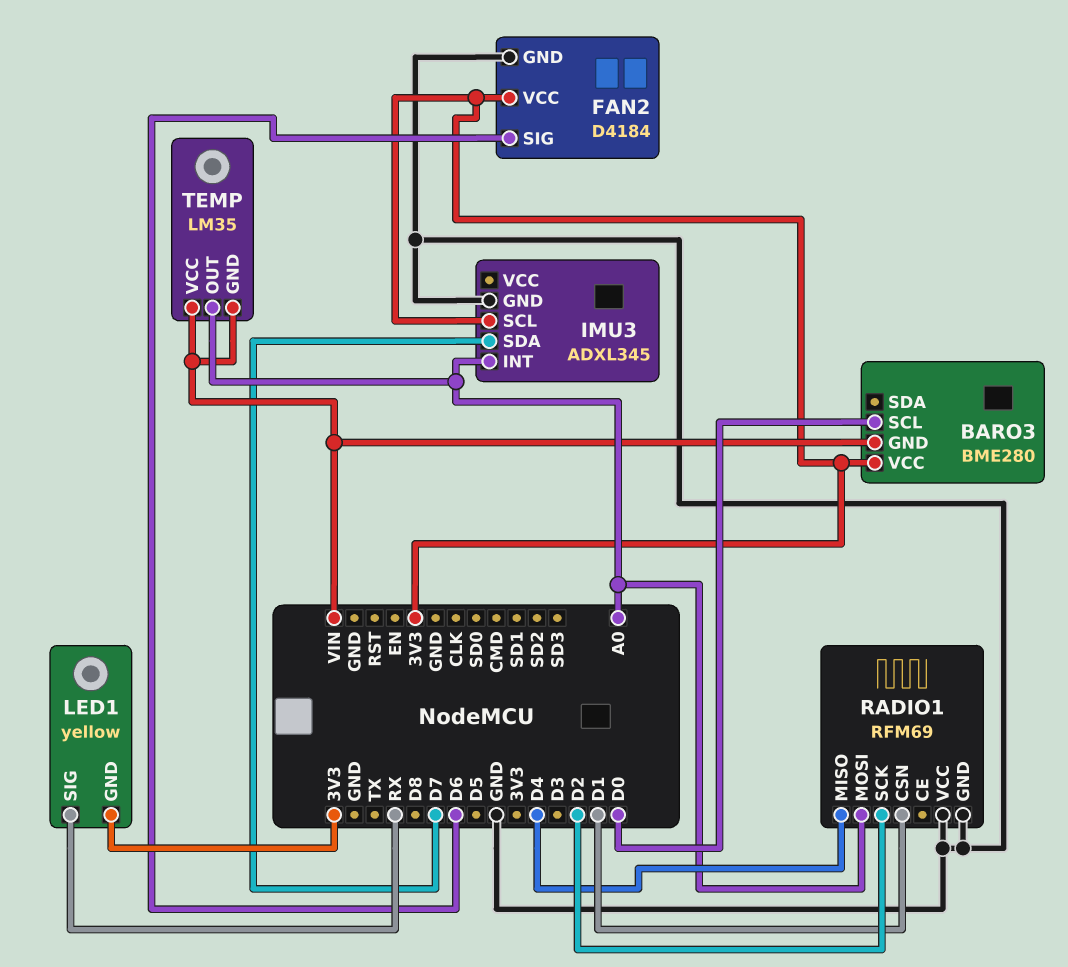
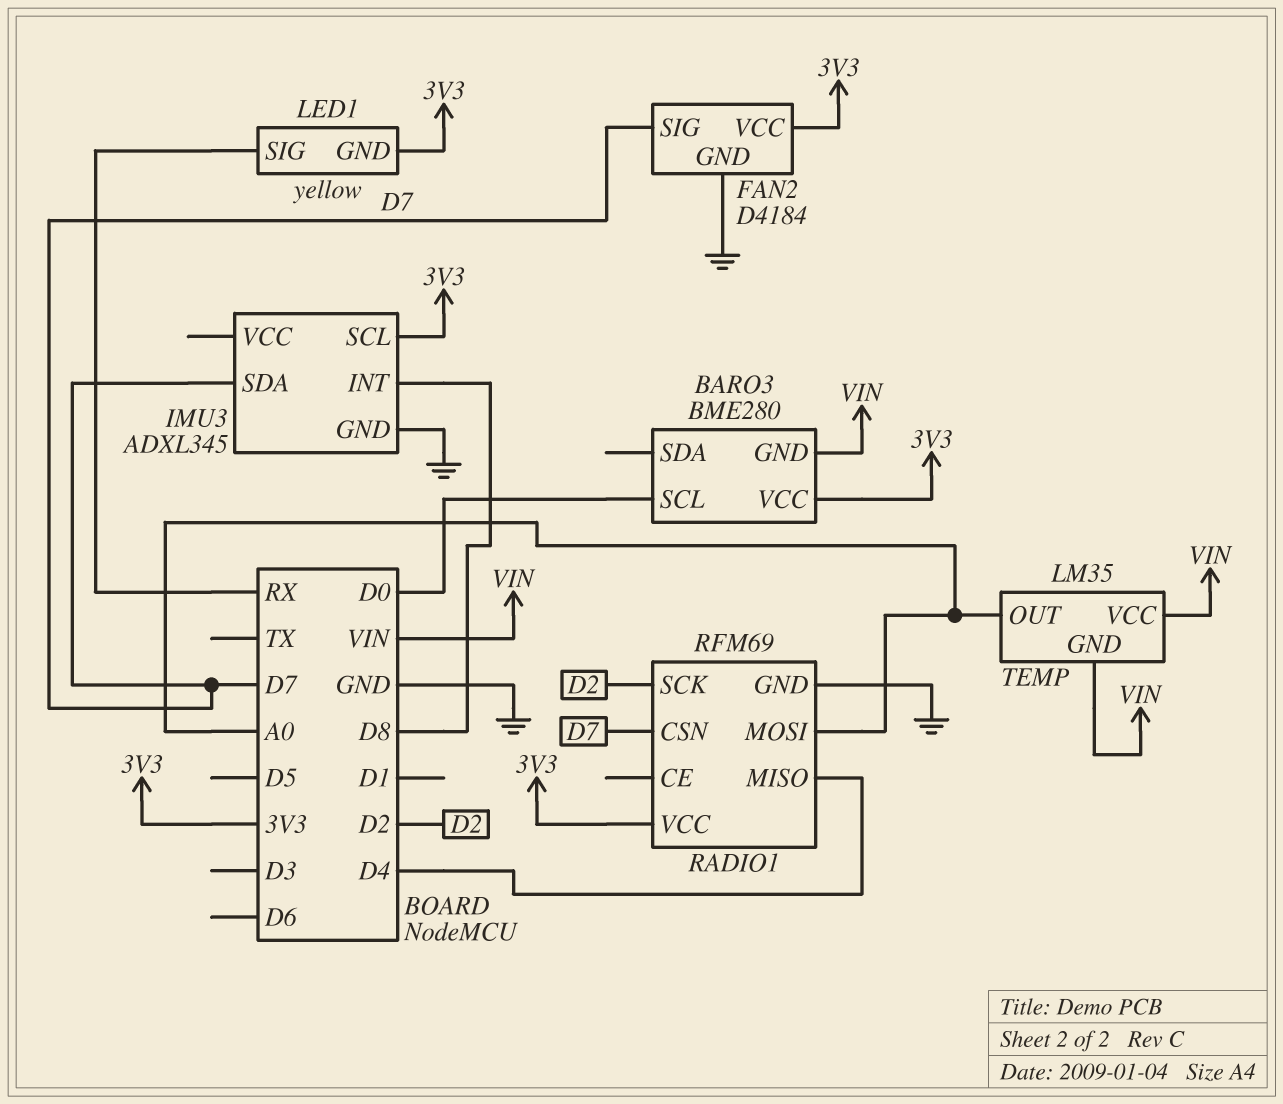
FAN2 pin SIG: D6 -> D7
IMU3 pin INT: A0 -> D8
RADIO1 pin CSN: D1 -> D7
RADIO1 pin VCC: GND -> 3V3

